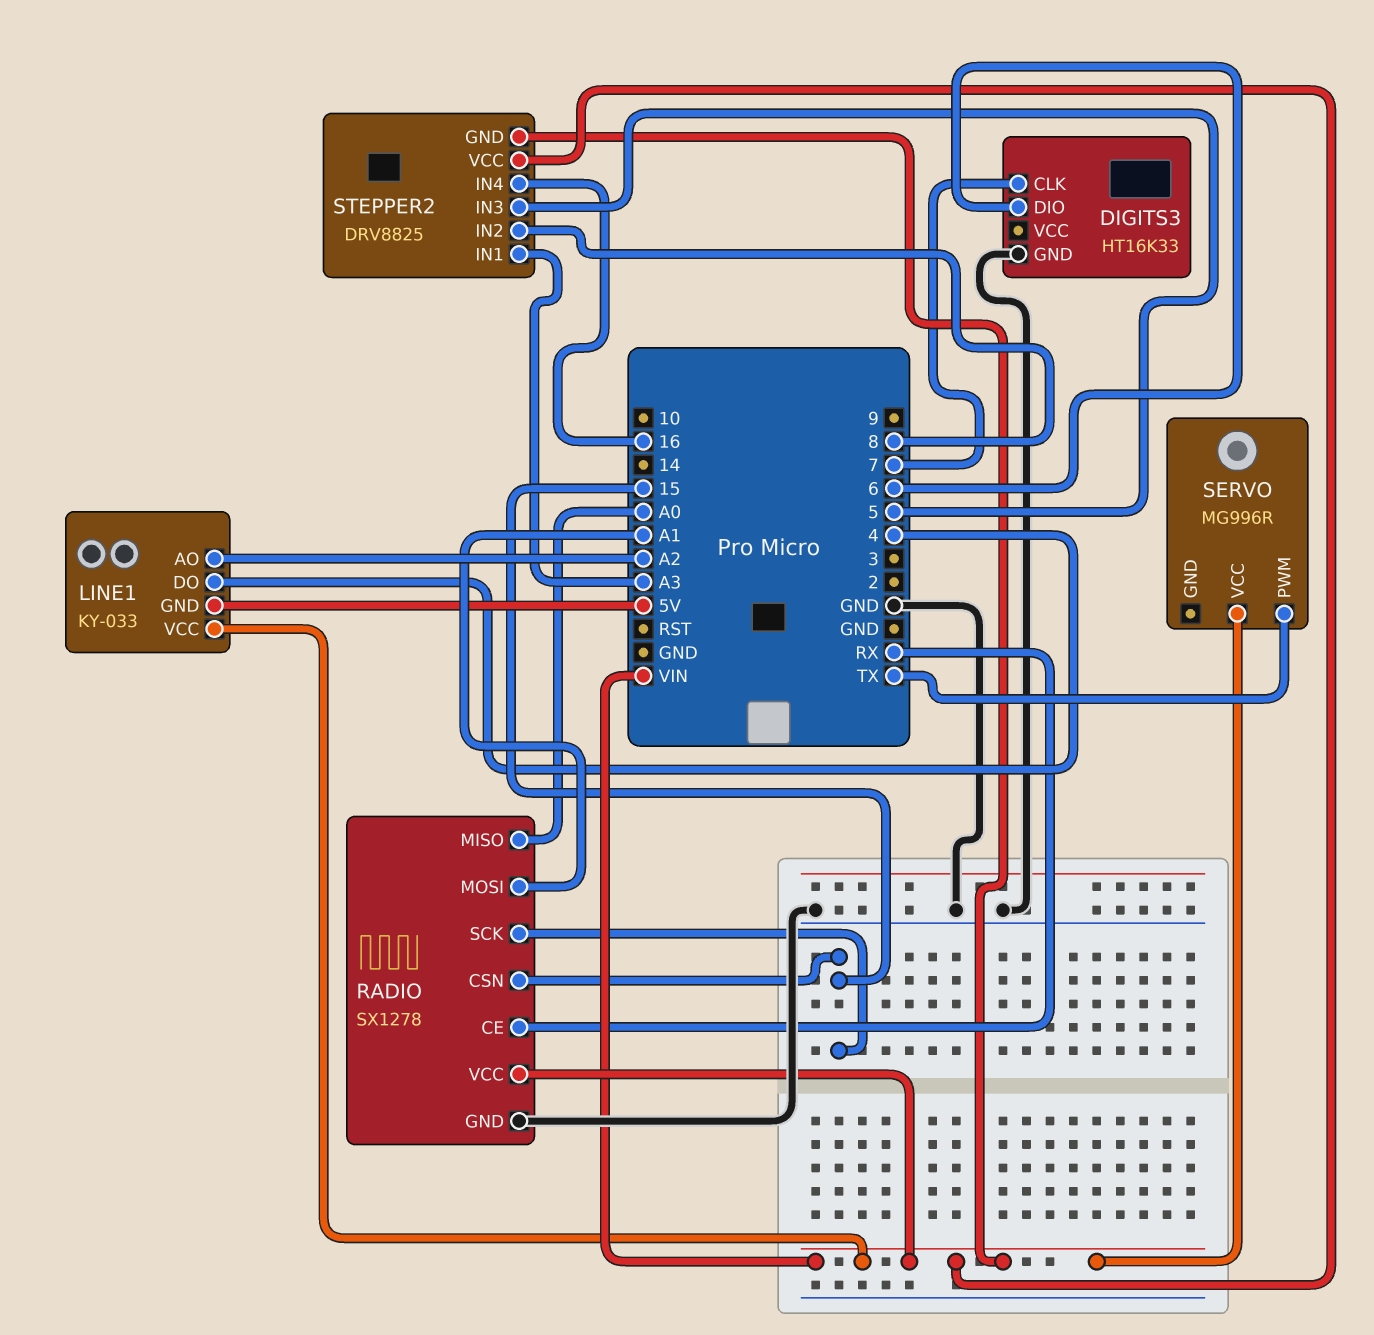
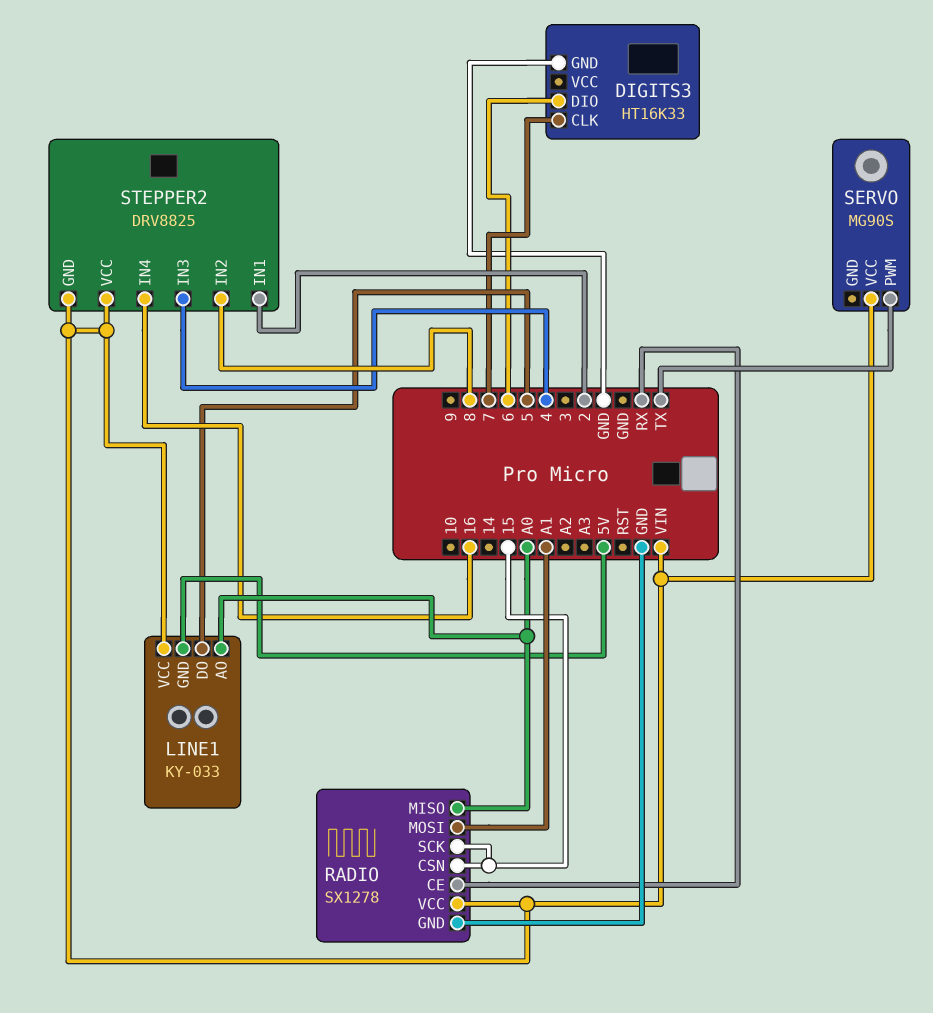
LINE1 pin AO: A2 -> A0
LINE1 pin DO: 4 -> 5
SERVO: MG996R -> MG90S
STEPPER2 pin IN1: A3 -> 2
STEPPER2 pin IN3: 5 -> 4

